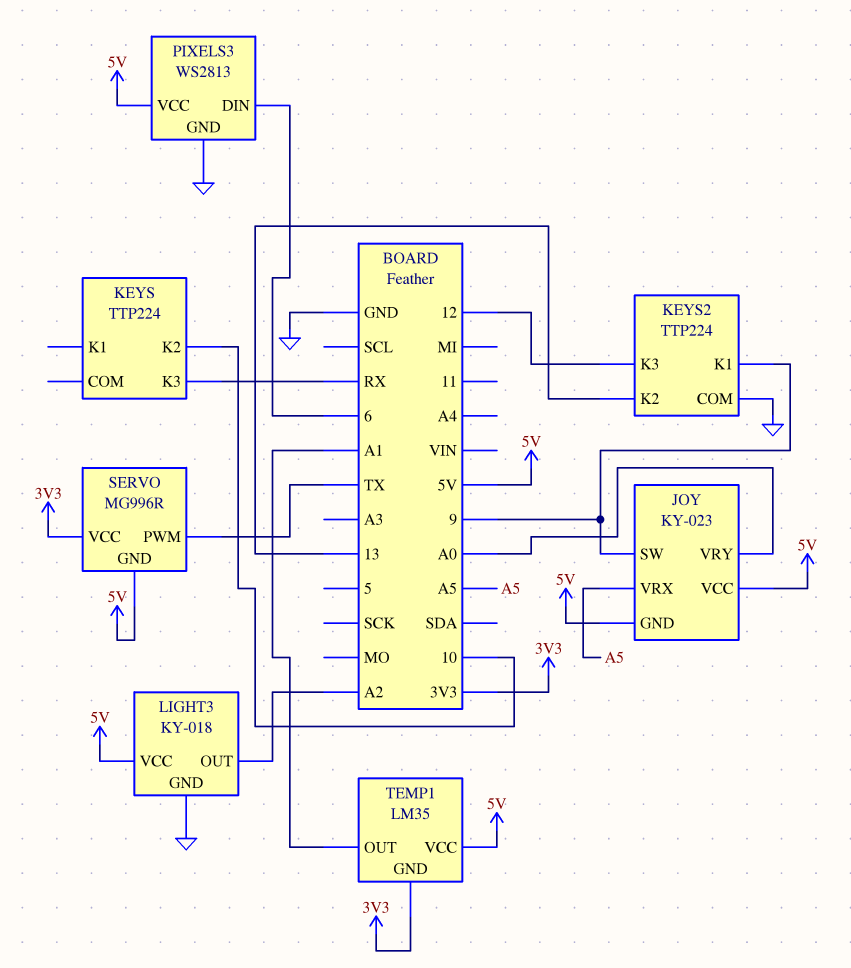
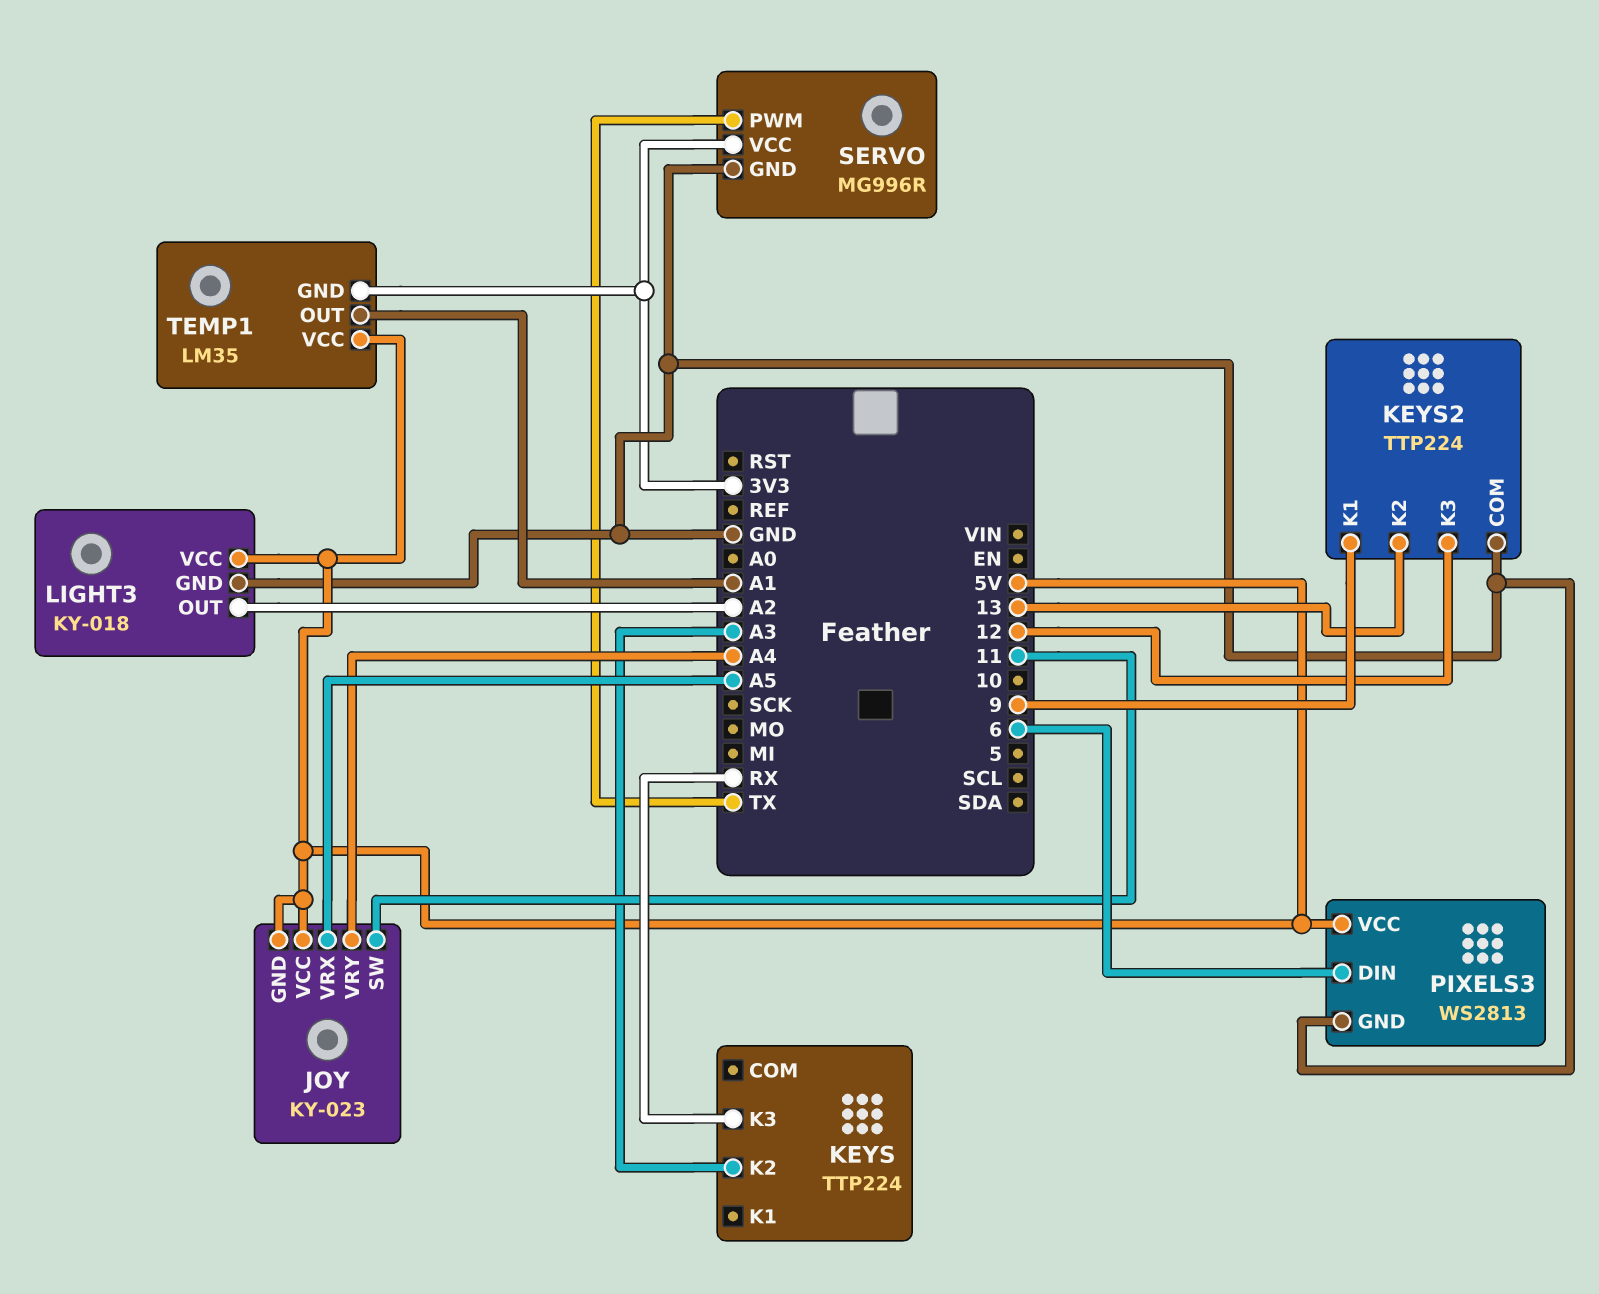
JOY pin SW: 9 -> 11
JOY pin VRY: A0 -> A4
KEYS pin K2: 10 -> A3
SERVO pin GND: 5V -> GND

